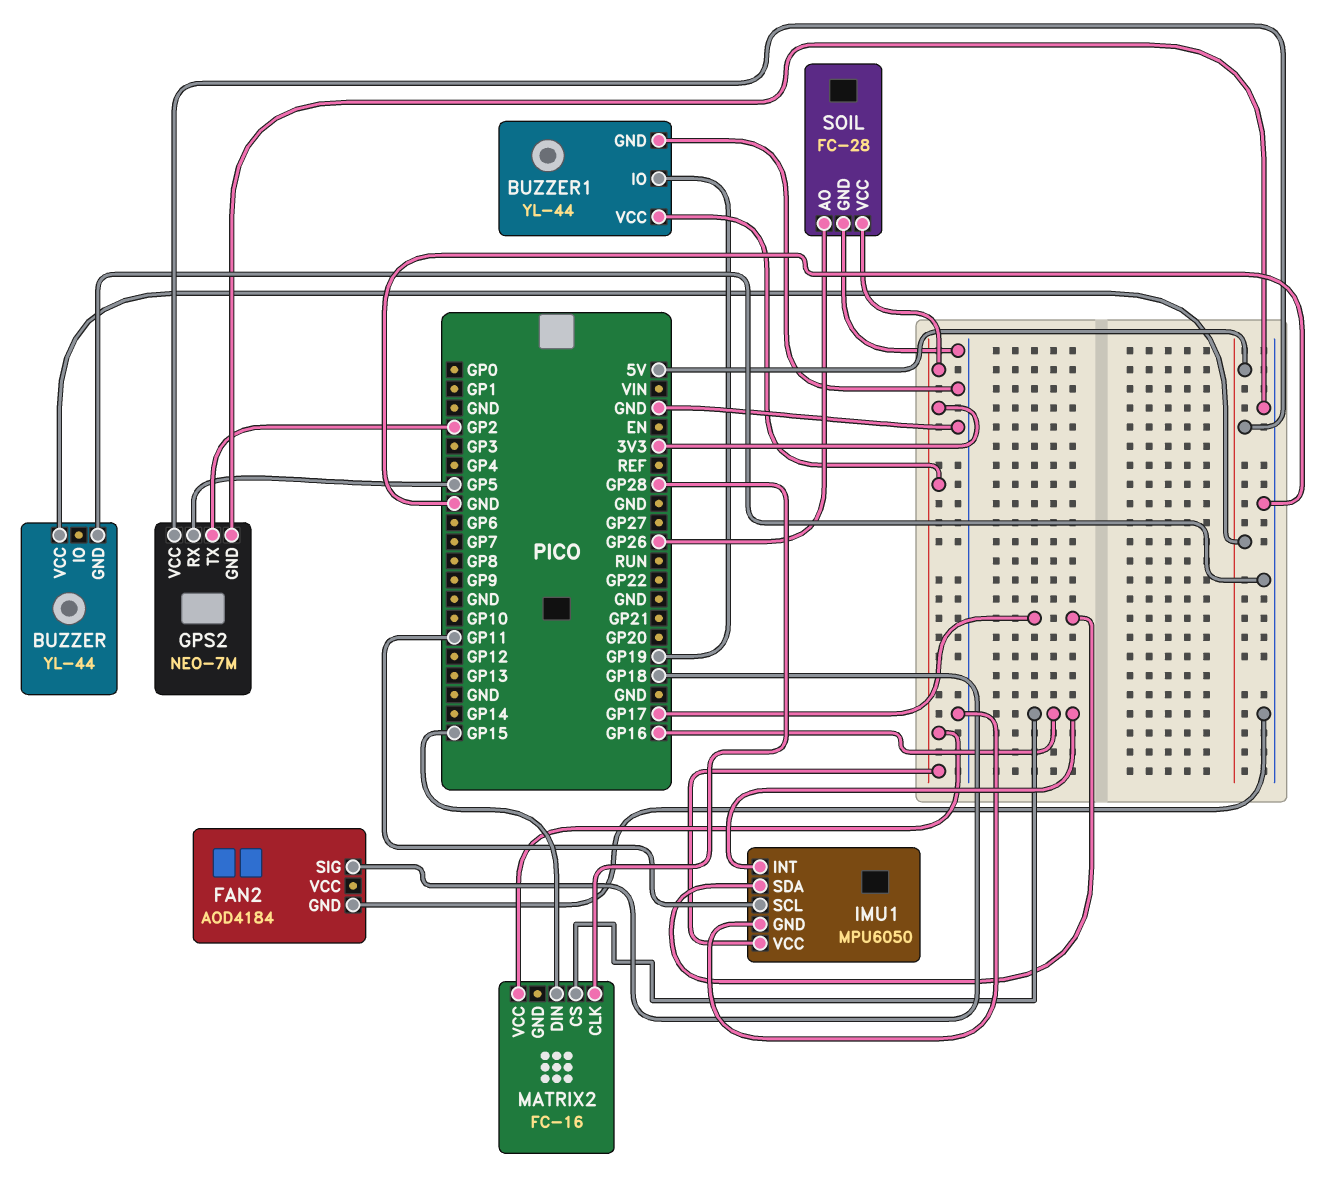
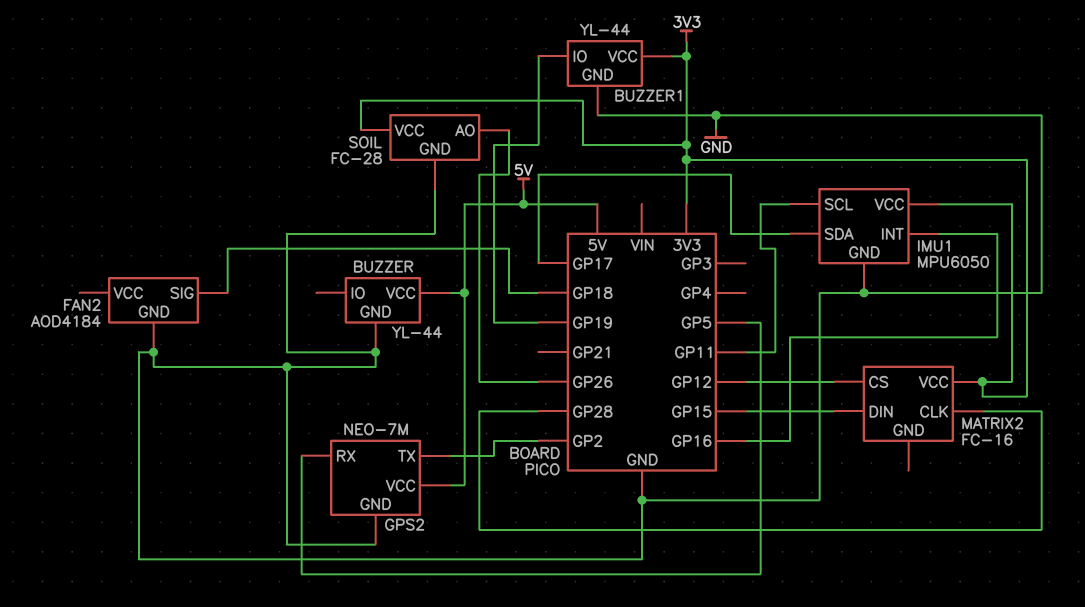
MATRIX2 pin CS: GP16 -> GP12

